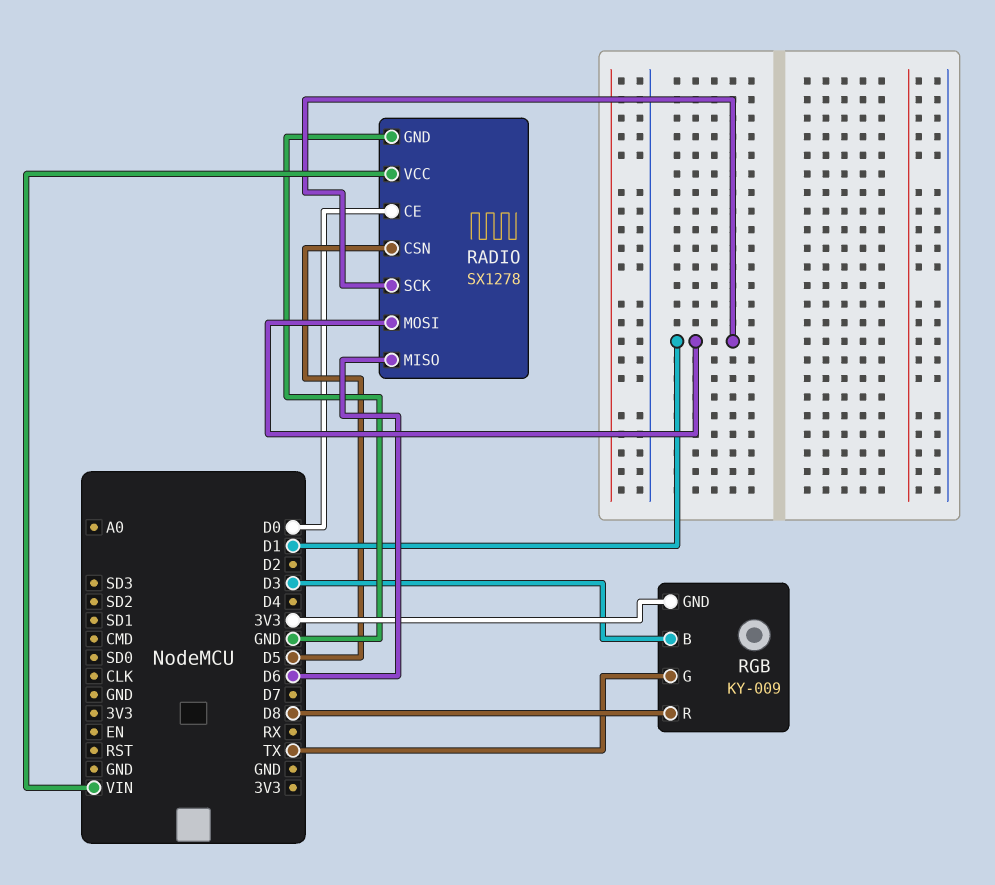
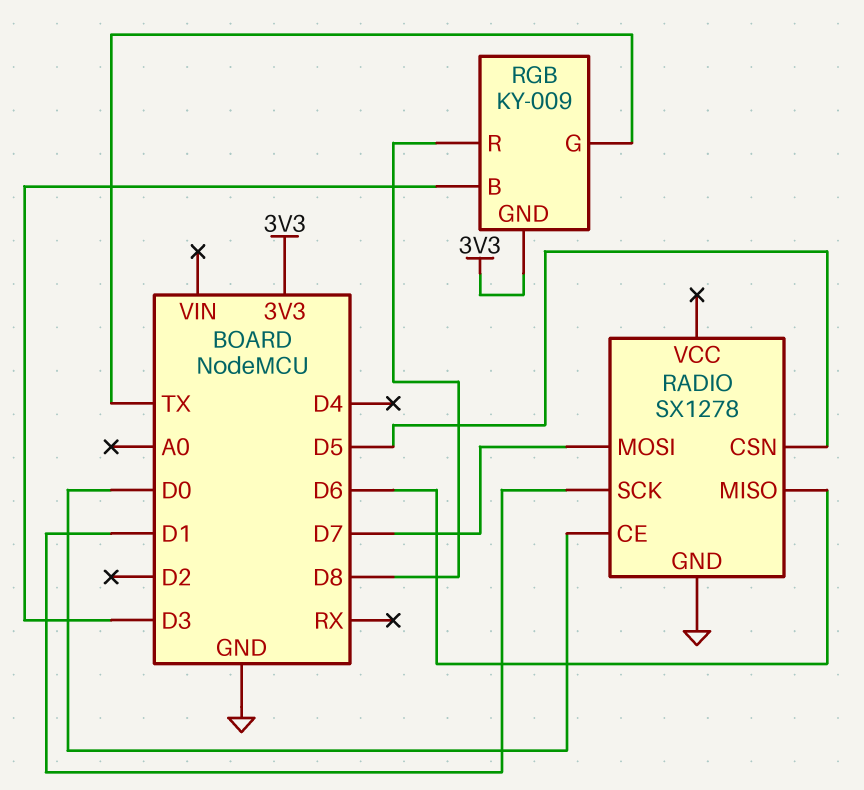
RADIO pin MOSI: D1 -> D7
RADIO pin VCC: VIN -> none

